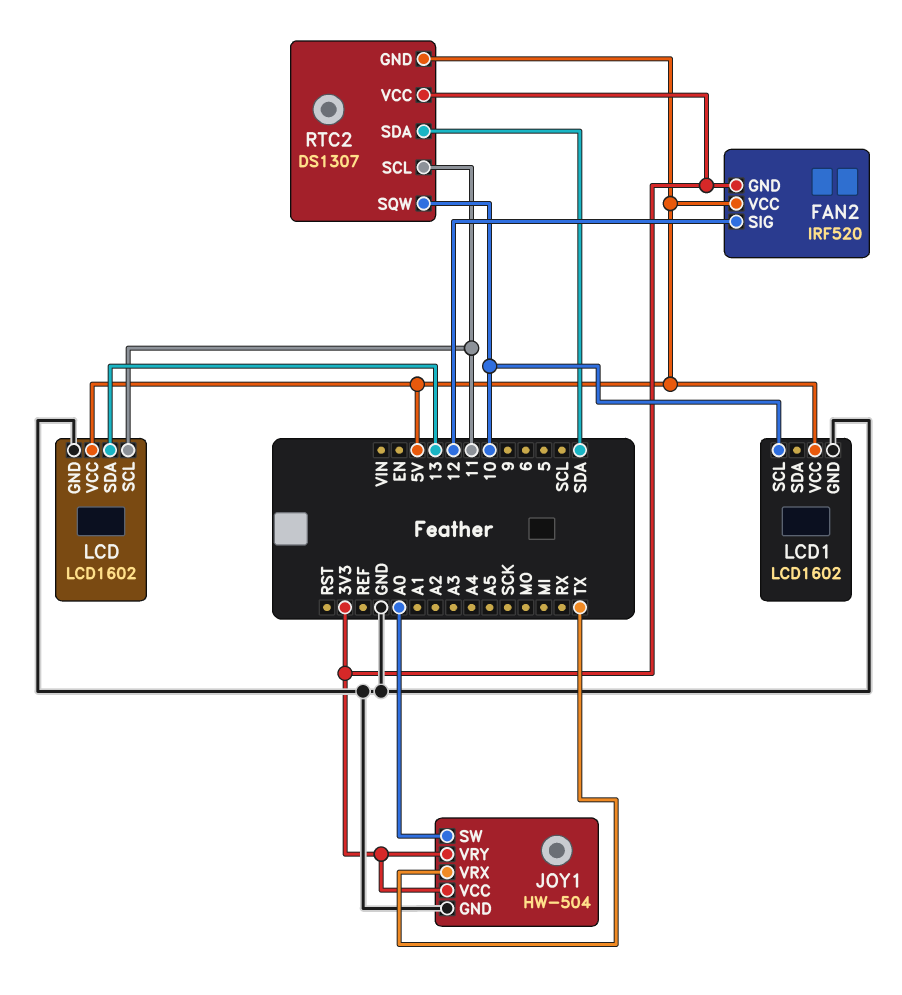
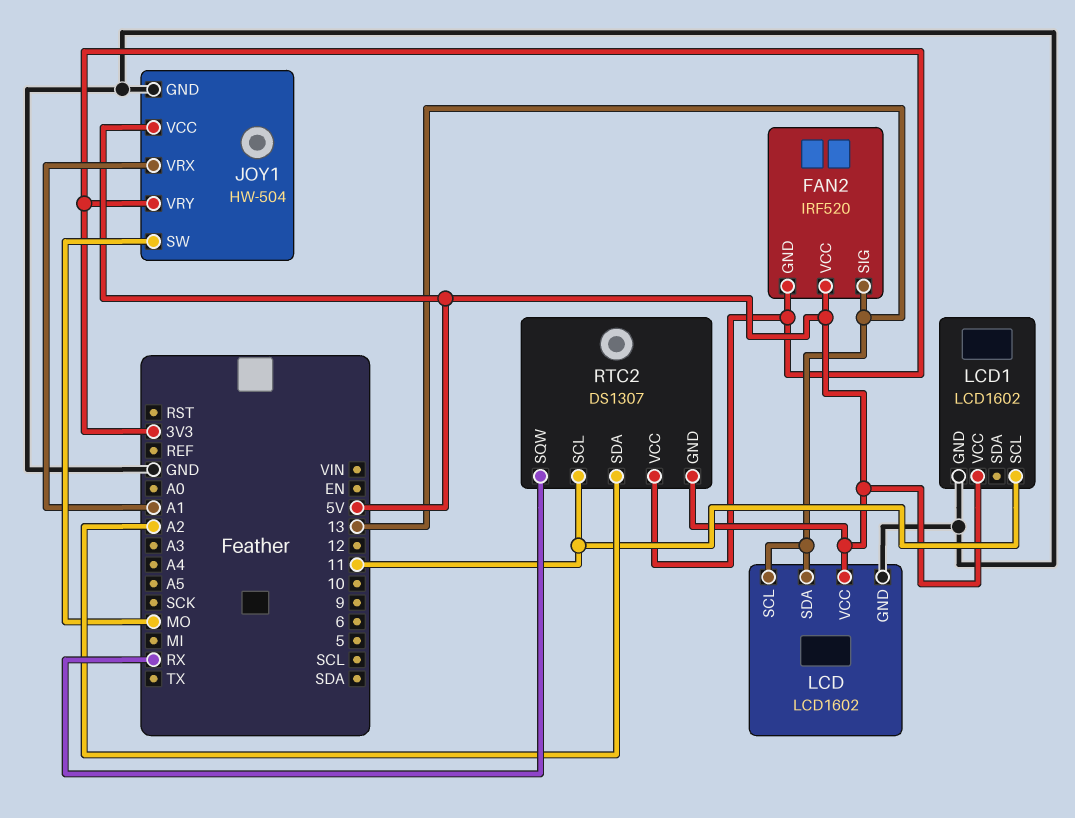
FAN2 pin SIG: 12 -> 13
JOY1 pin SW: A0 -> MO
JOY1 pin VCC: 3V3 -> 5V
JOY1 pin VRX: TX -> A1
LCD pin SCL: 11 -> 13
LCD1 pin SCL: 10 -> 11
RTC2 pin SDA: SDA -> A2
RTC2 pin SQW: 10 -> RX

